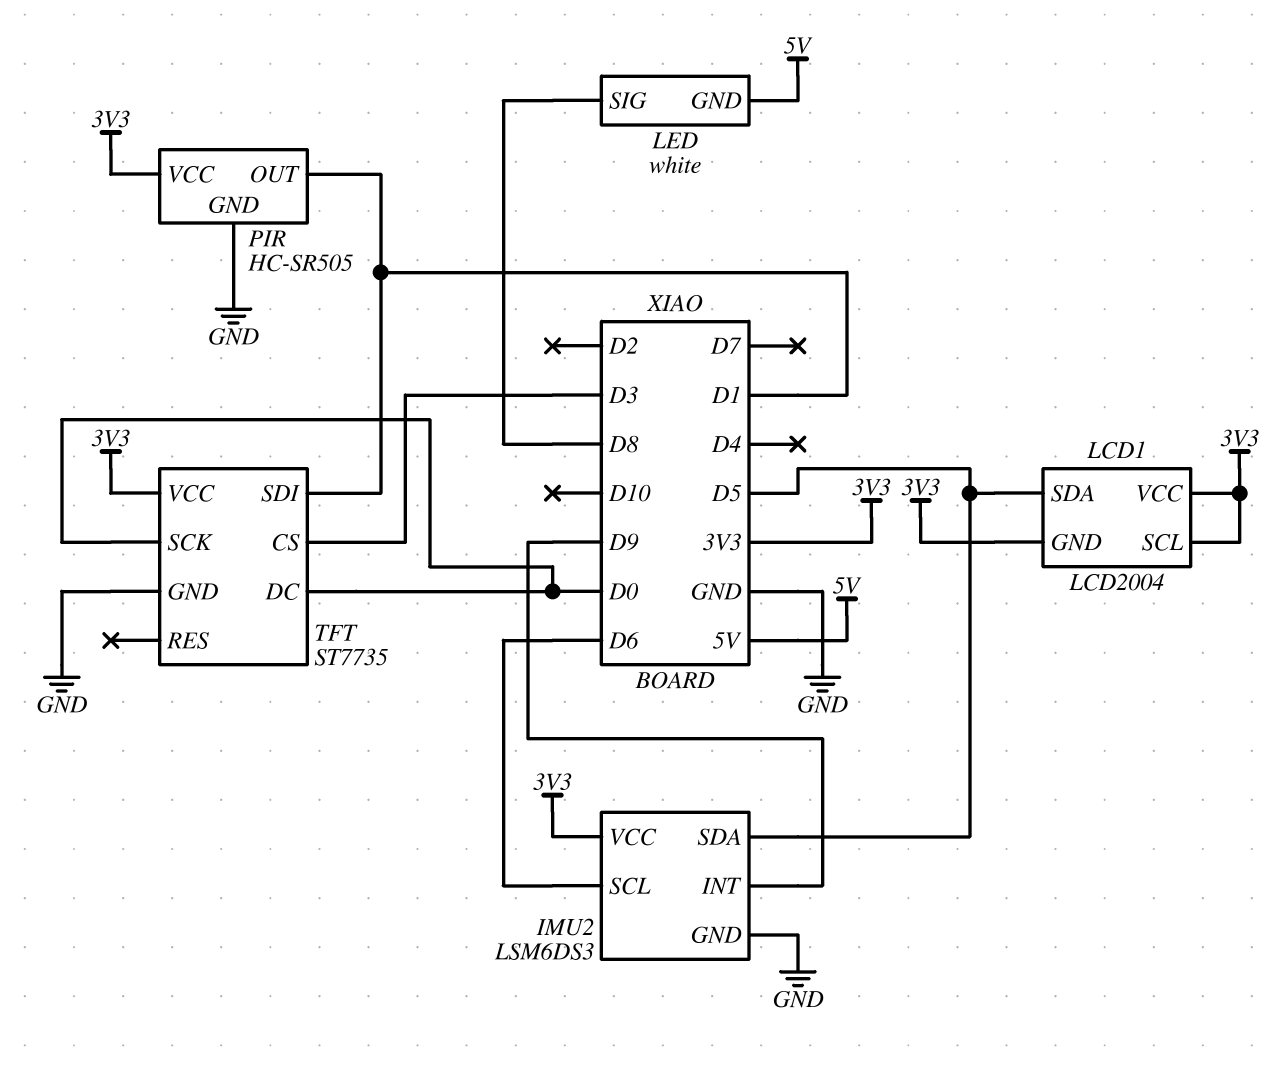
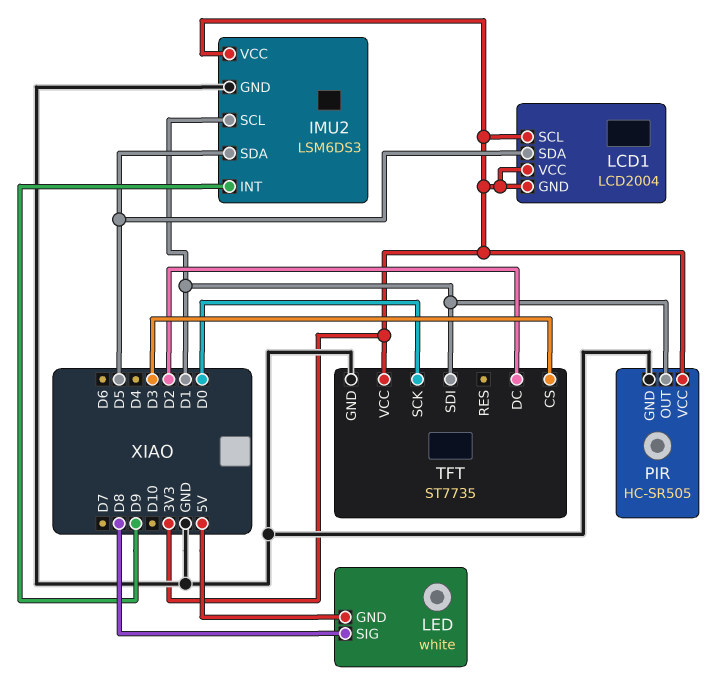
IMU2 pin SCL: D6 -> D1
TFT pin DC: D0 -> D2

